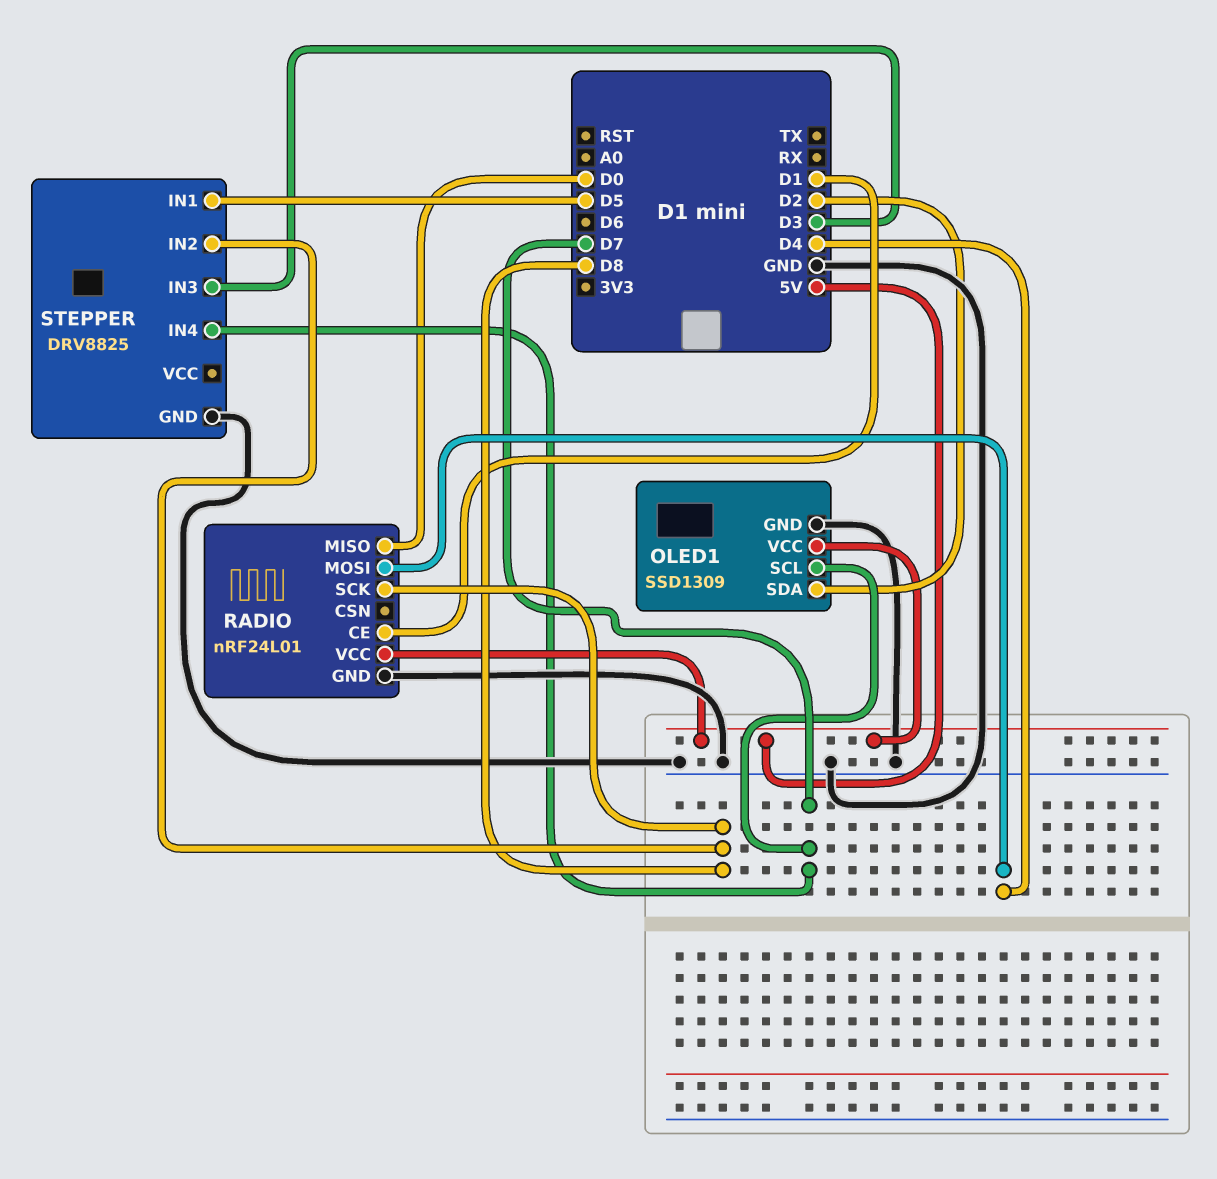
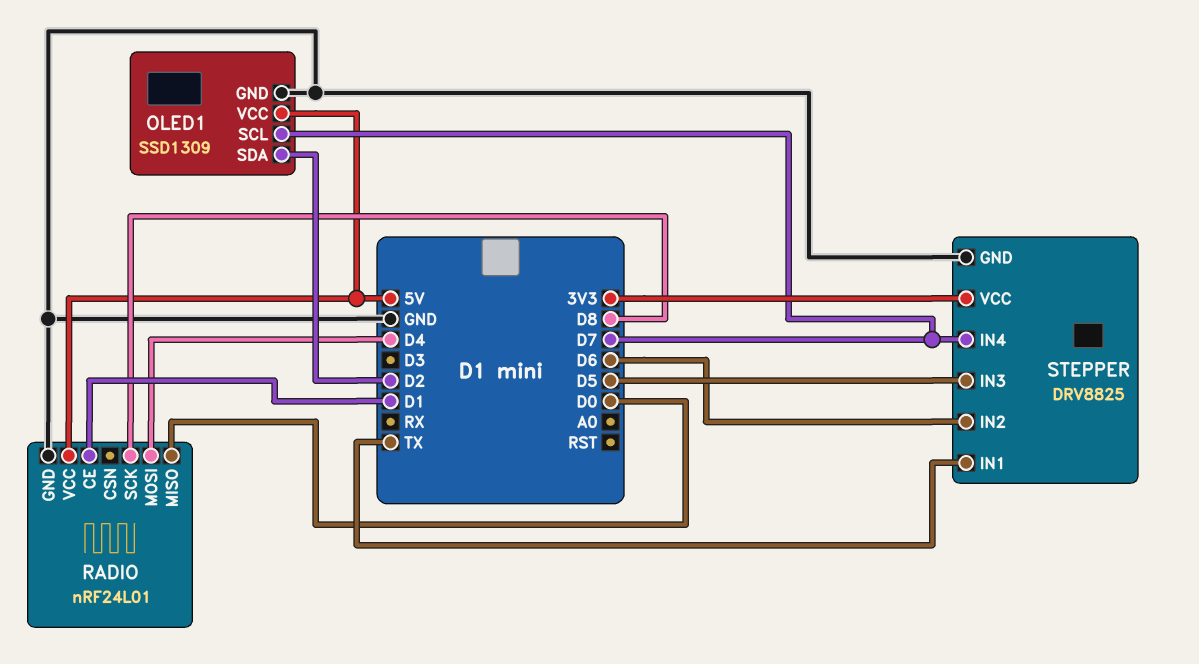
STEPPER pin IN1: D5 -> TX
STEPPER pin IN2: D8 -> D6
STEPPER pin IN3: D3 -> D5
STEPPER pin VCC: none -> 3V3

